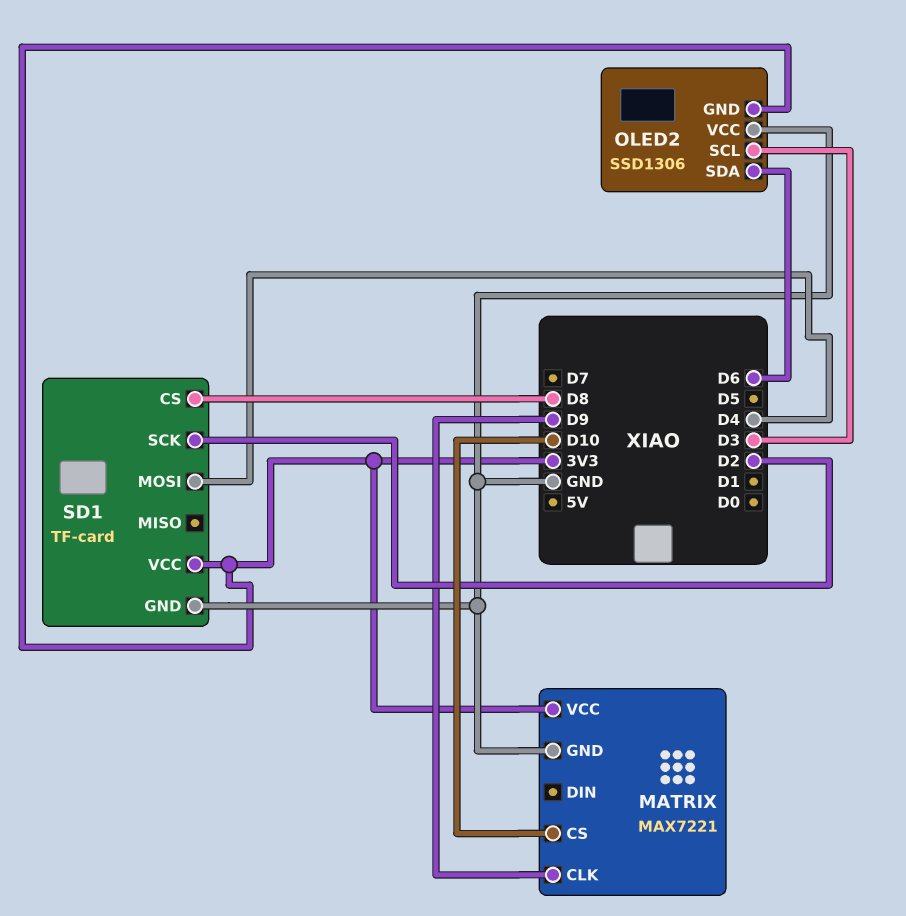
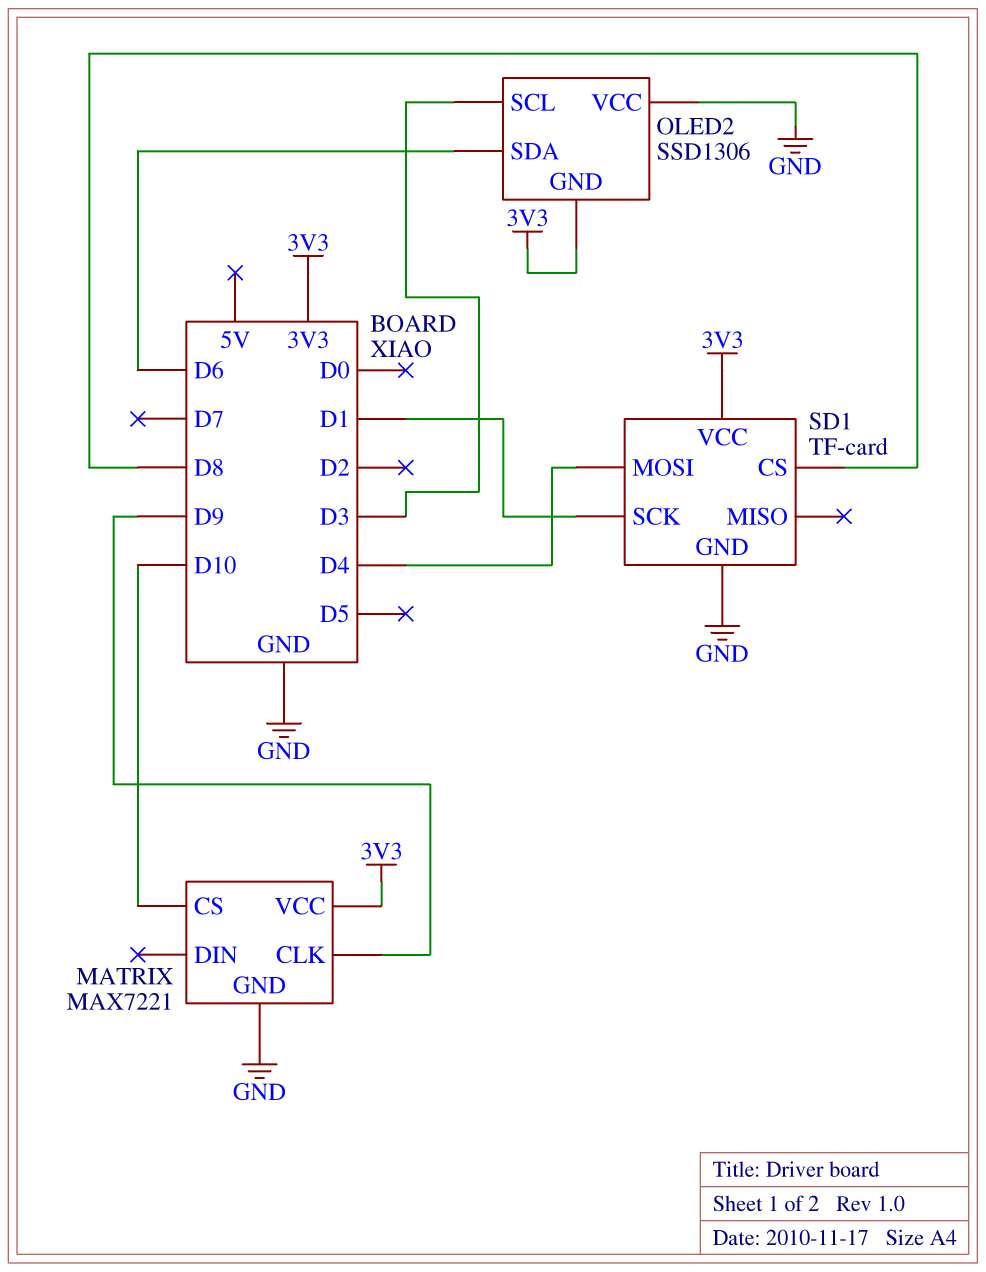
SD1 pin SCK: D2 -> D1

